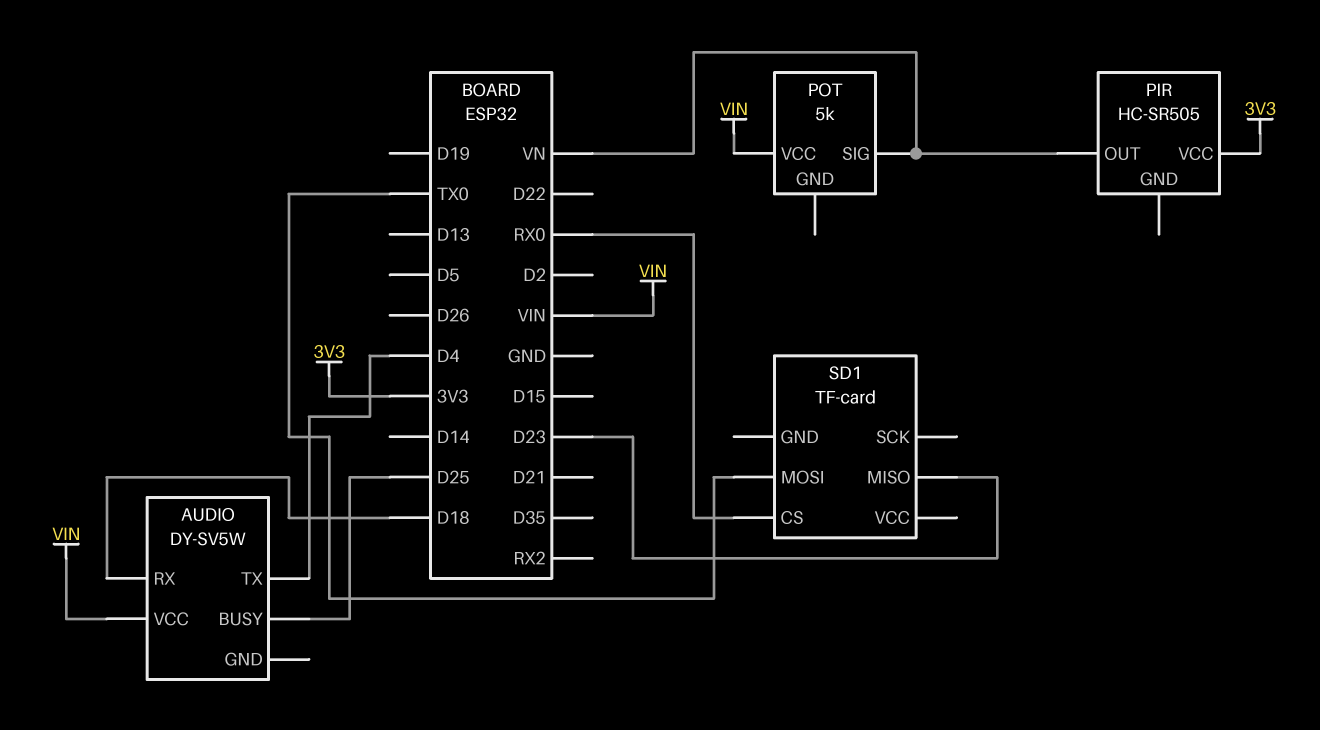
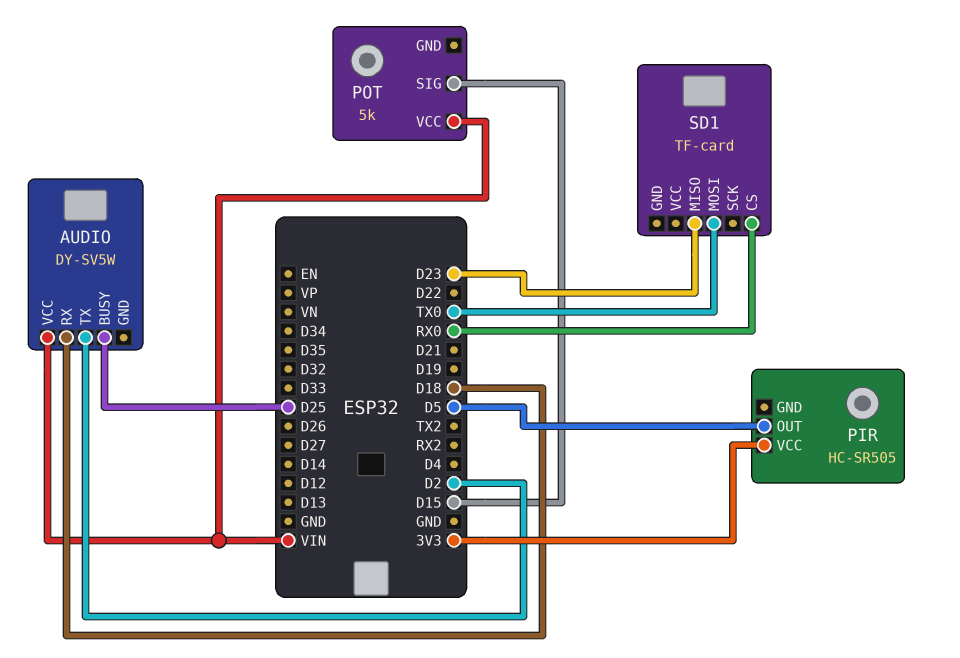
AUDIO pin TX: D4 -> D2
PIR pin OUT: VN -> D5
POT pin SIG: VN -> D15

